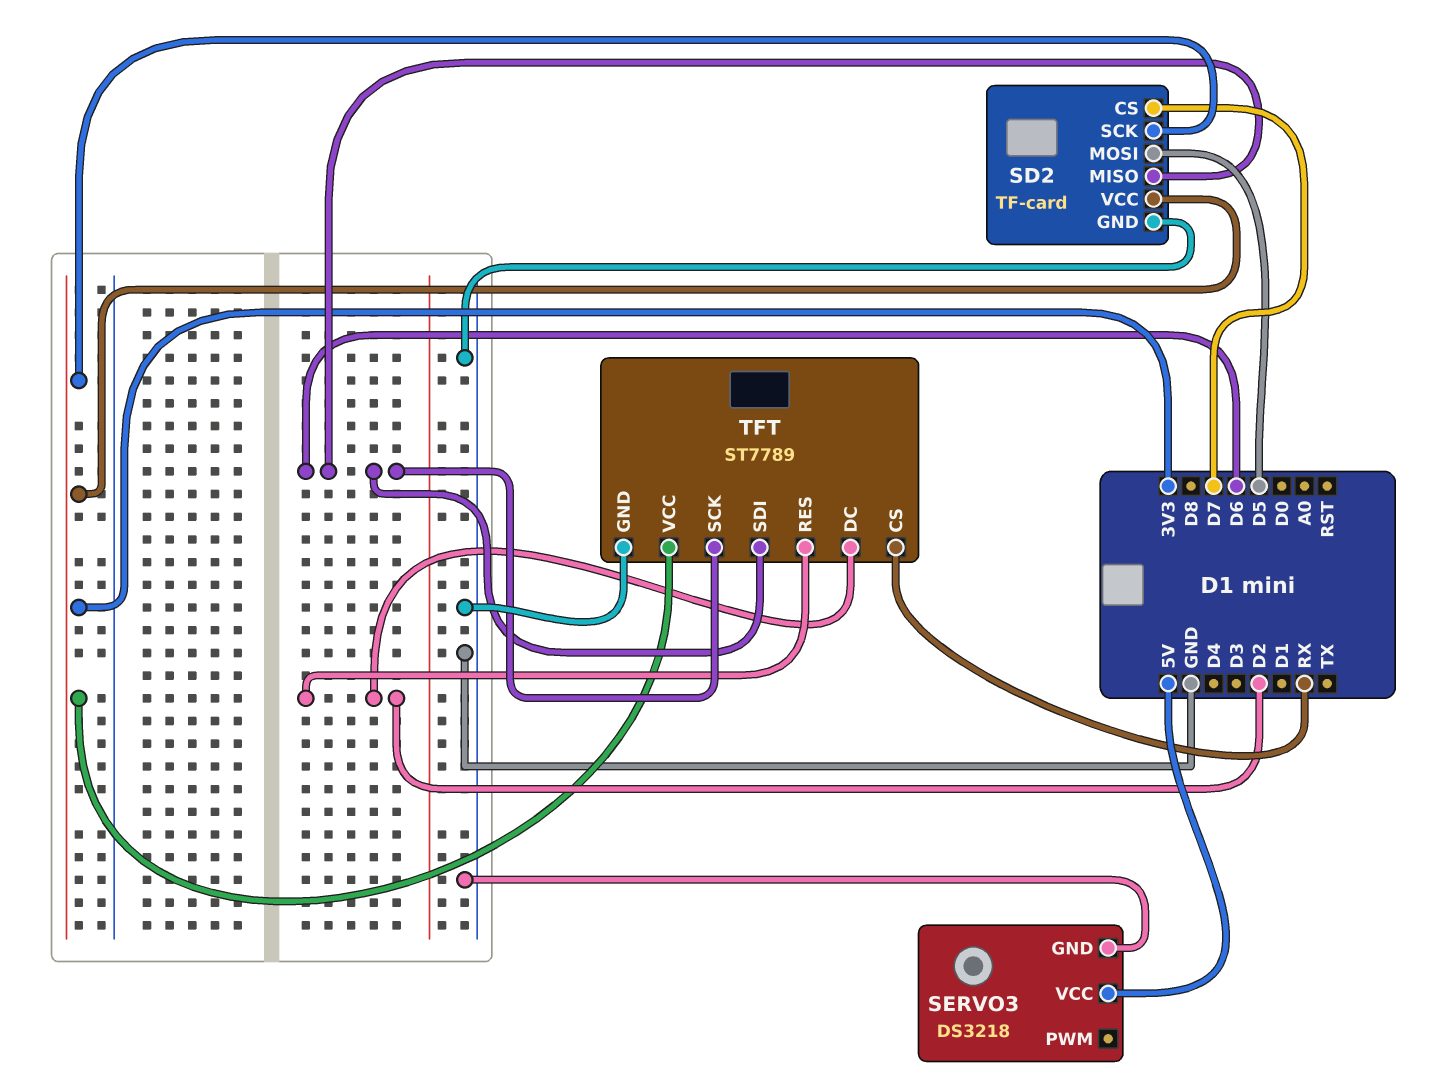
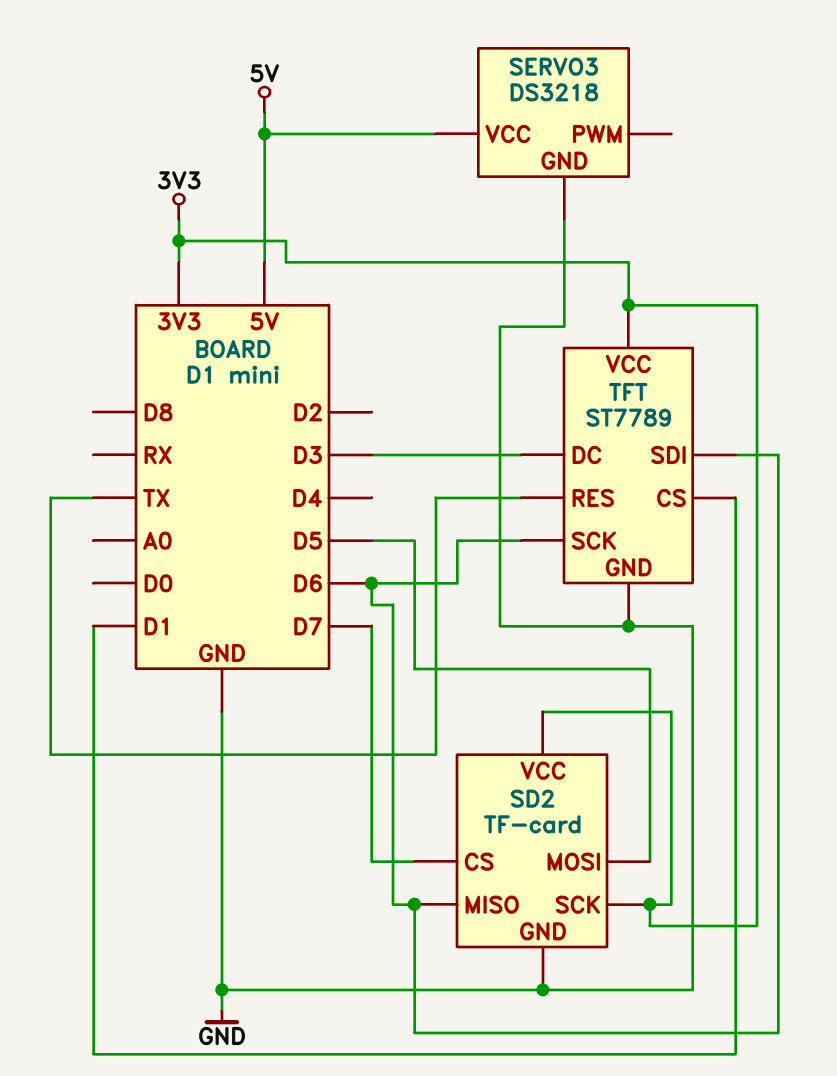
TFT pin CS: RX -> D1
TFT pin DC: D2 -> D3
TFT pin RES: D2 -> TX

